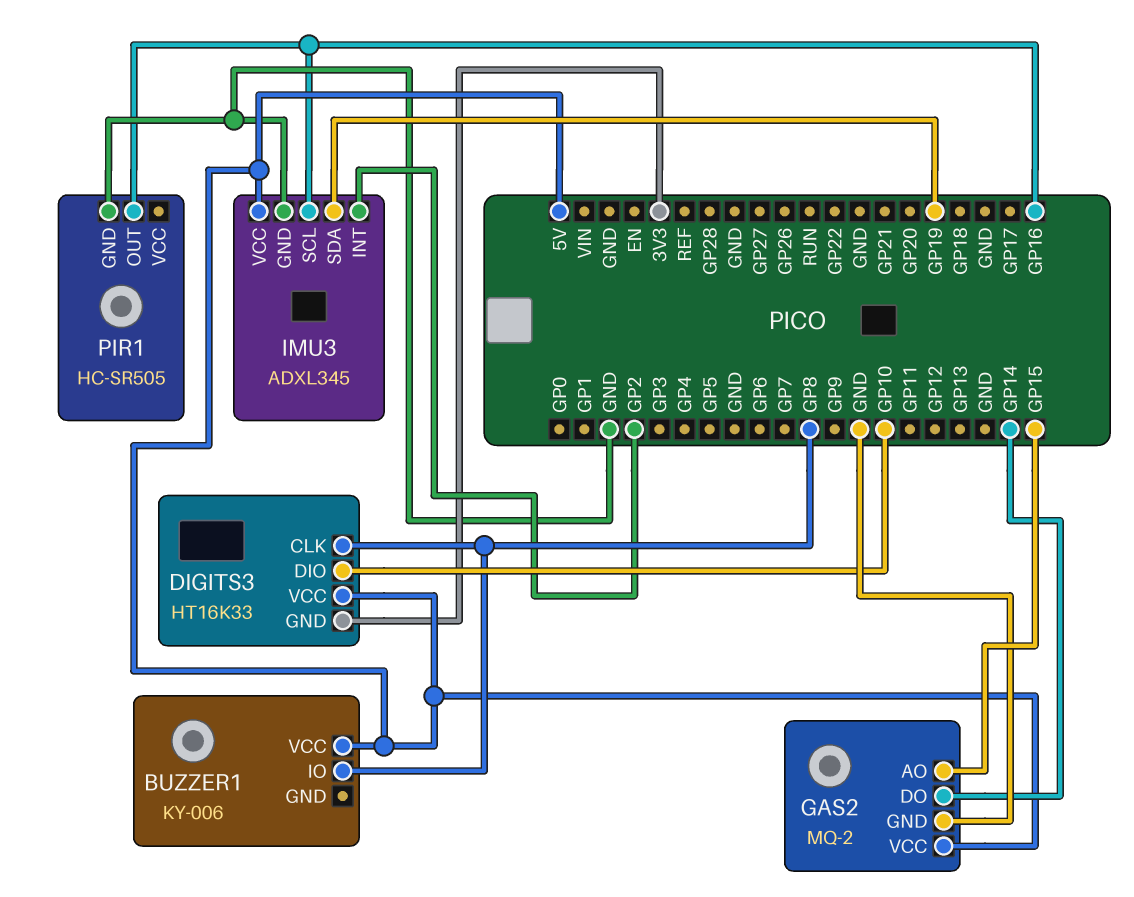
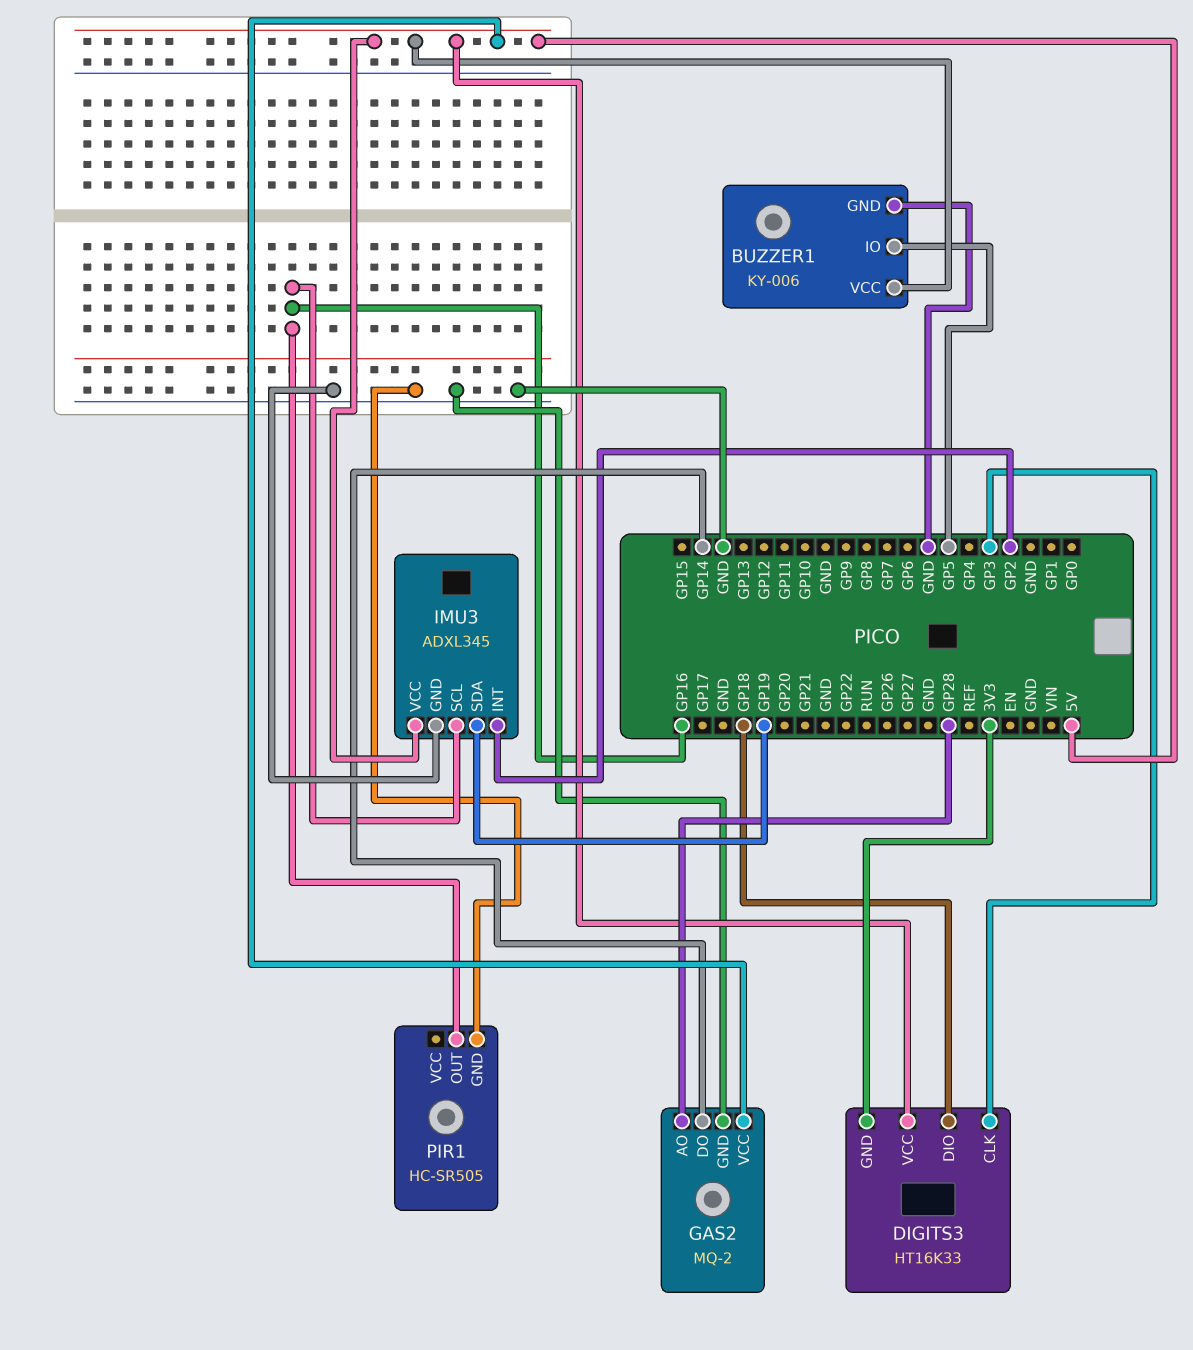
BUZZER1 pin GND: none -> GND
BUZZER1 pin IO: GP8 -> GP5
DIGITS3 pin CLK: GP8 -> GP3
DIGITS3 pin DIO: GP10 -> GP18
GAS2 pin AO: GP15 -> GP28

